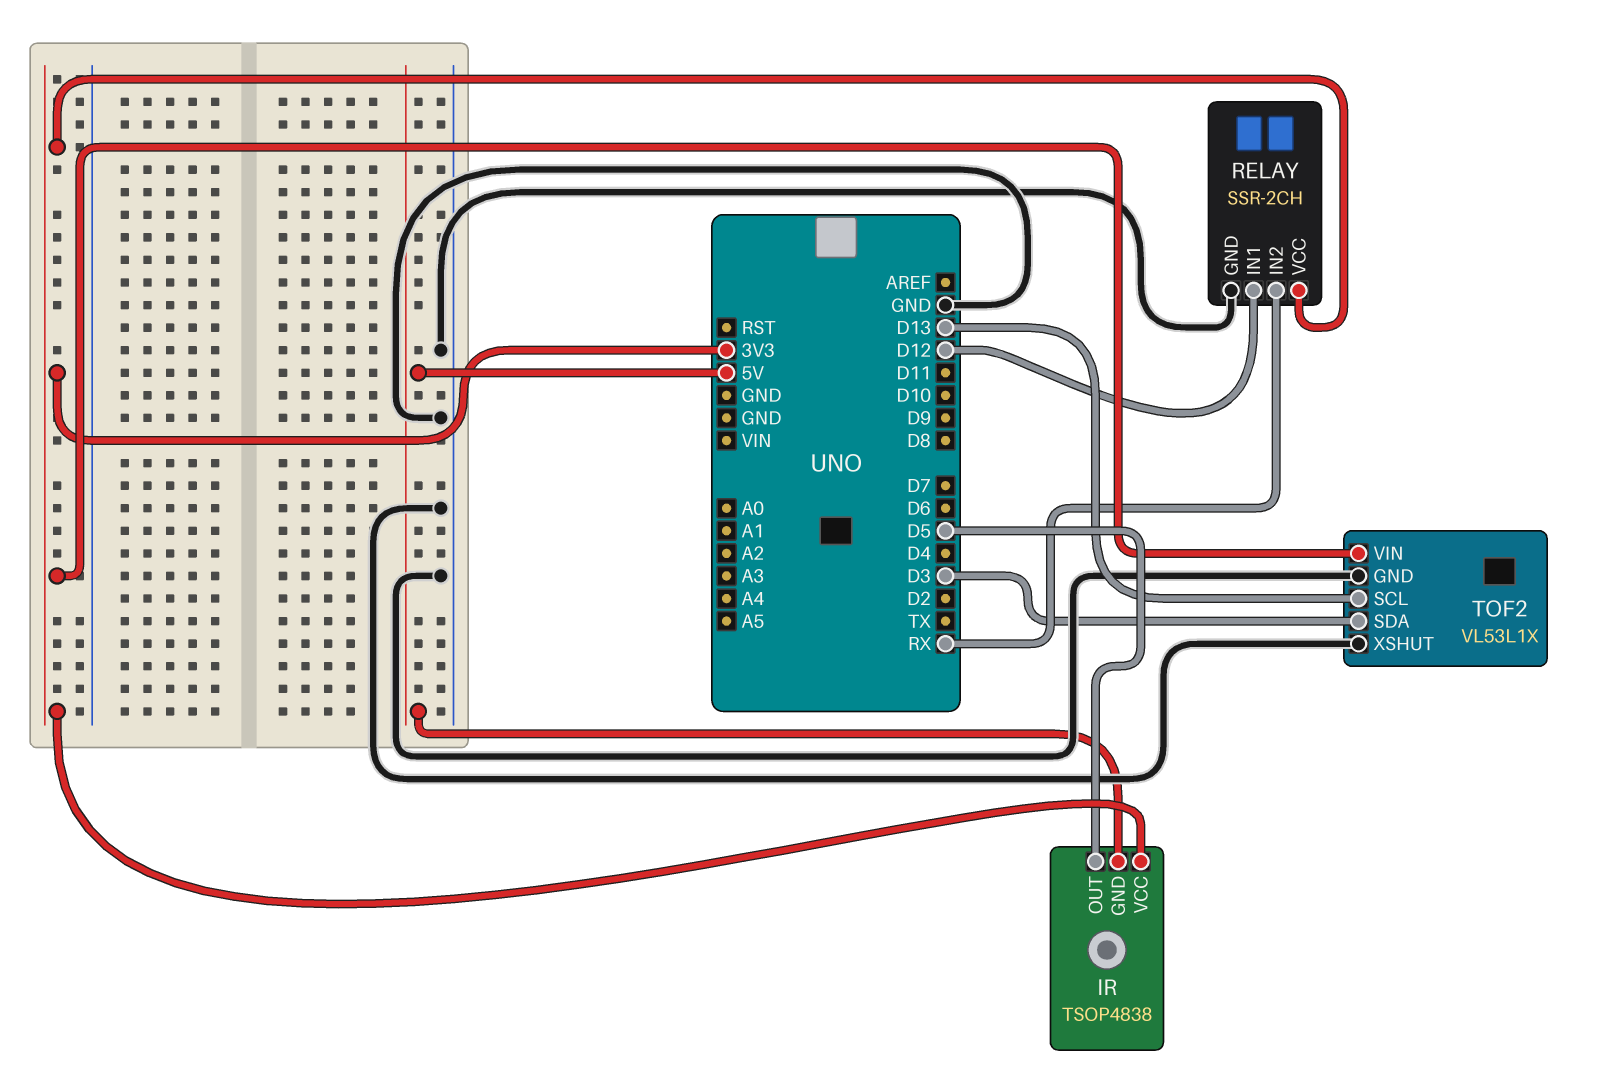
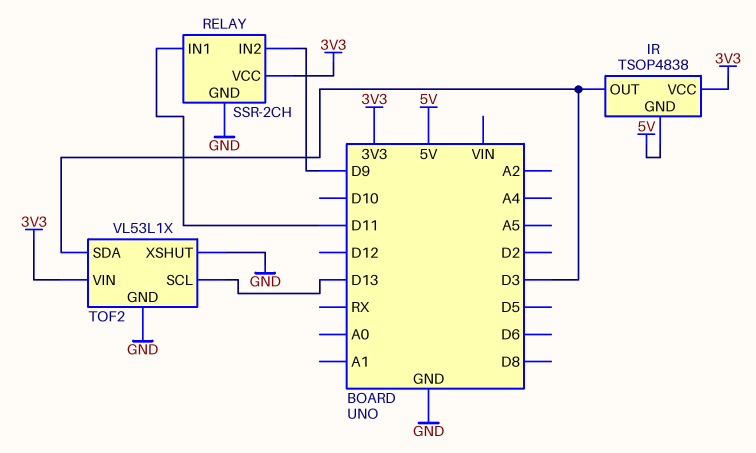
IR pin OUT: D5 -> D3
RELAY pin IN1: D12 -> D11
RELAY pin IN2: RX -> D9

